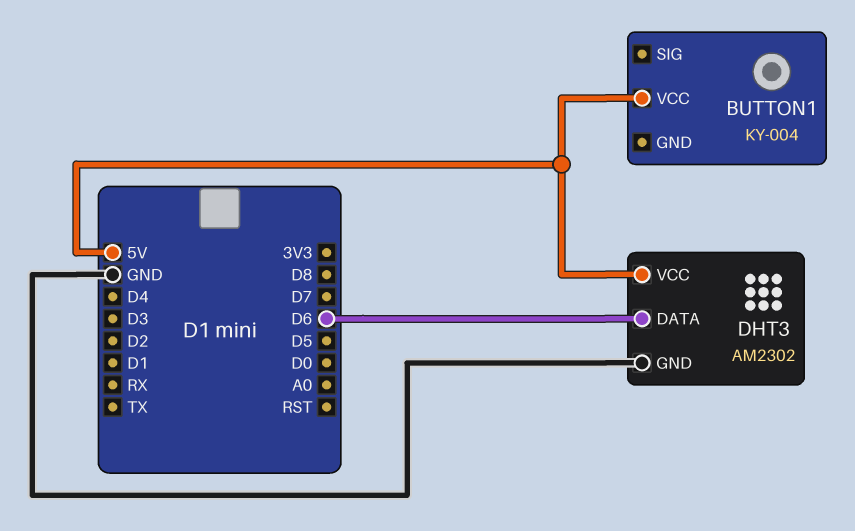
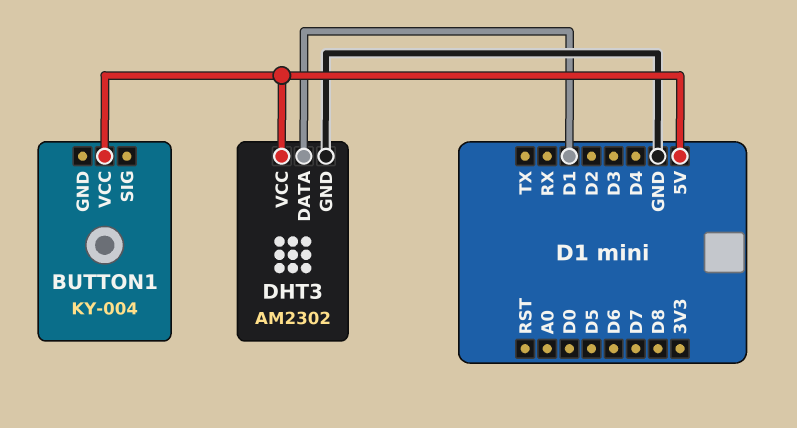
DHT3 pin DATA: D6 -> D1

